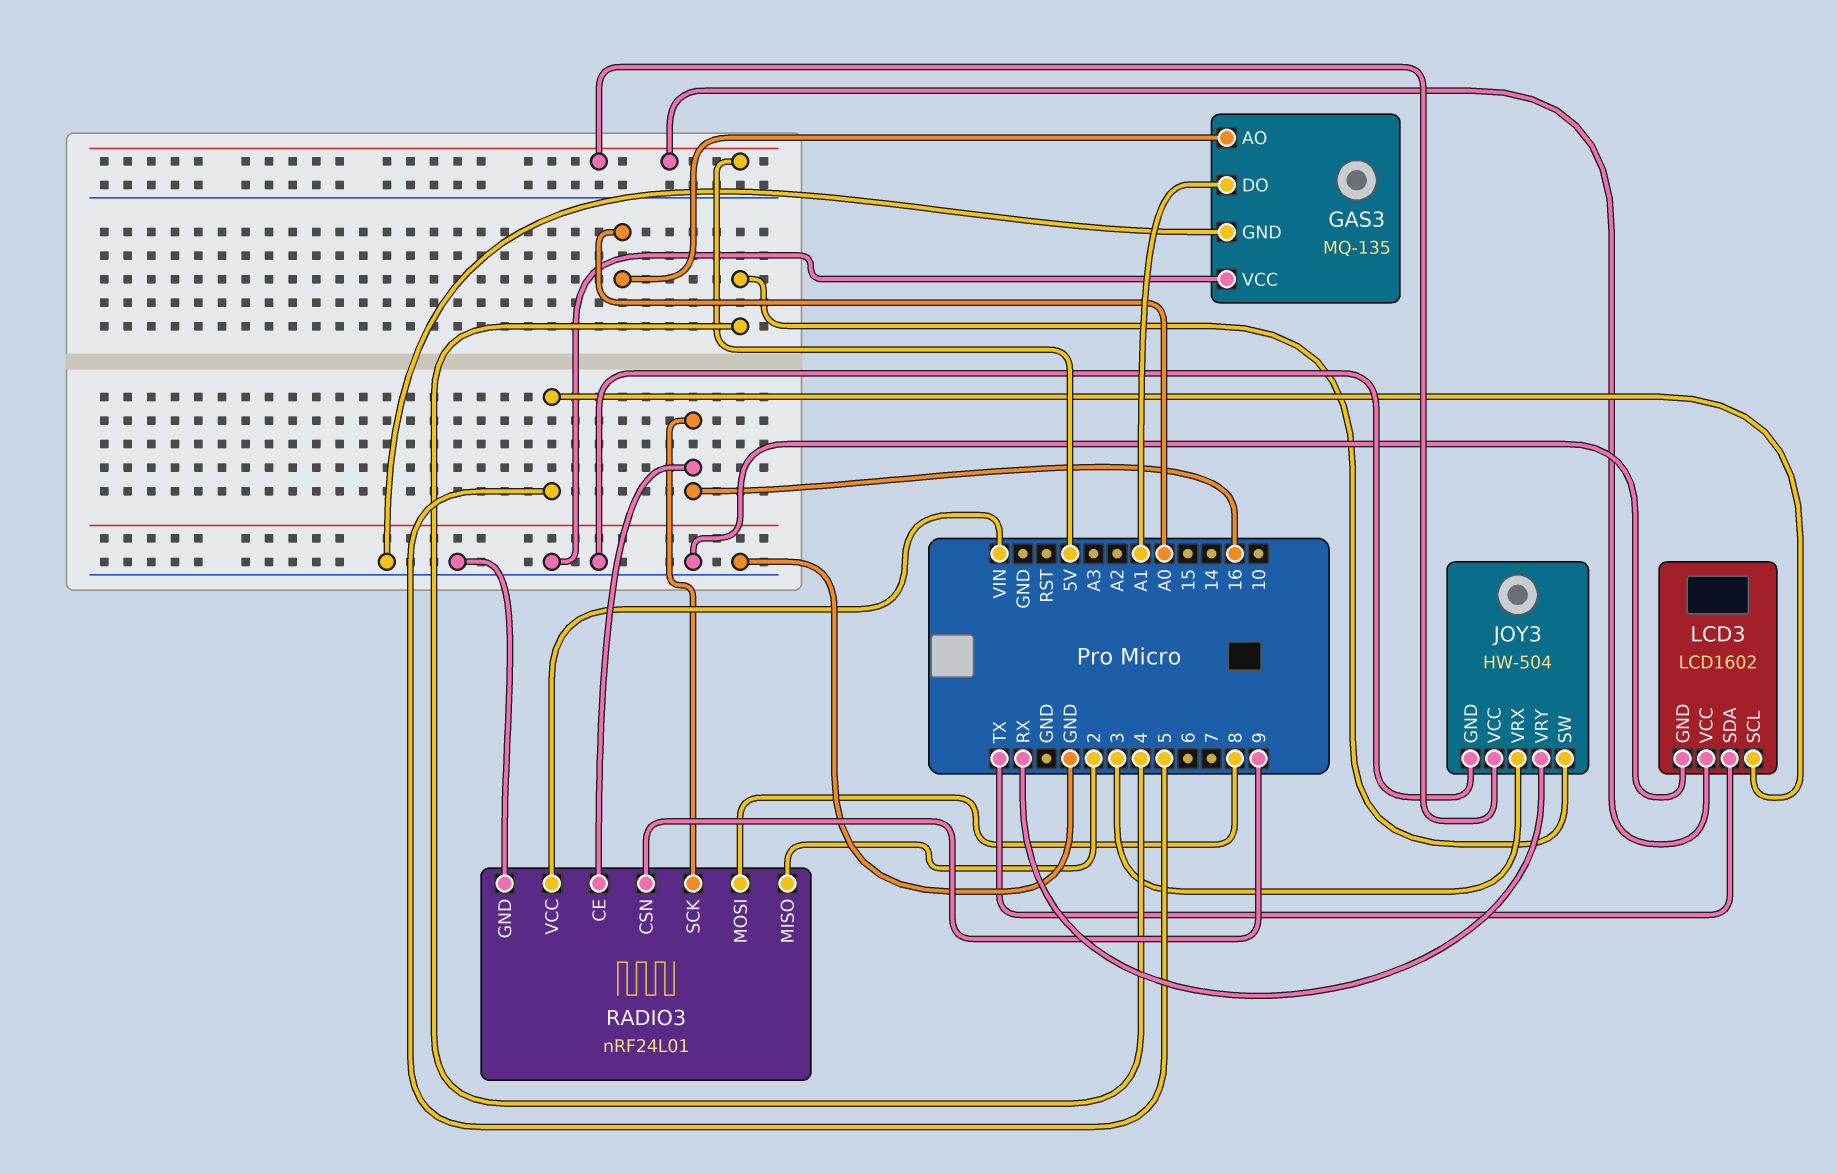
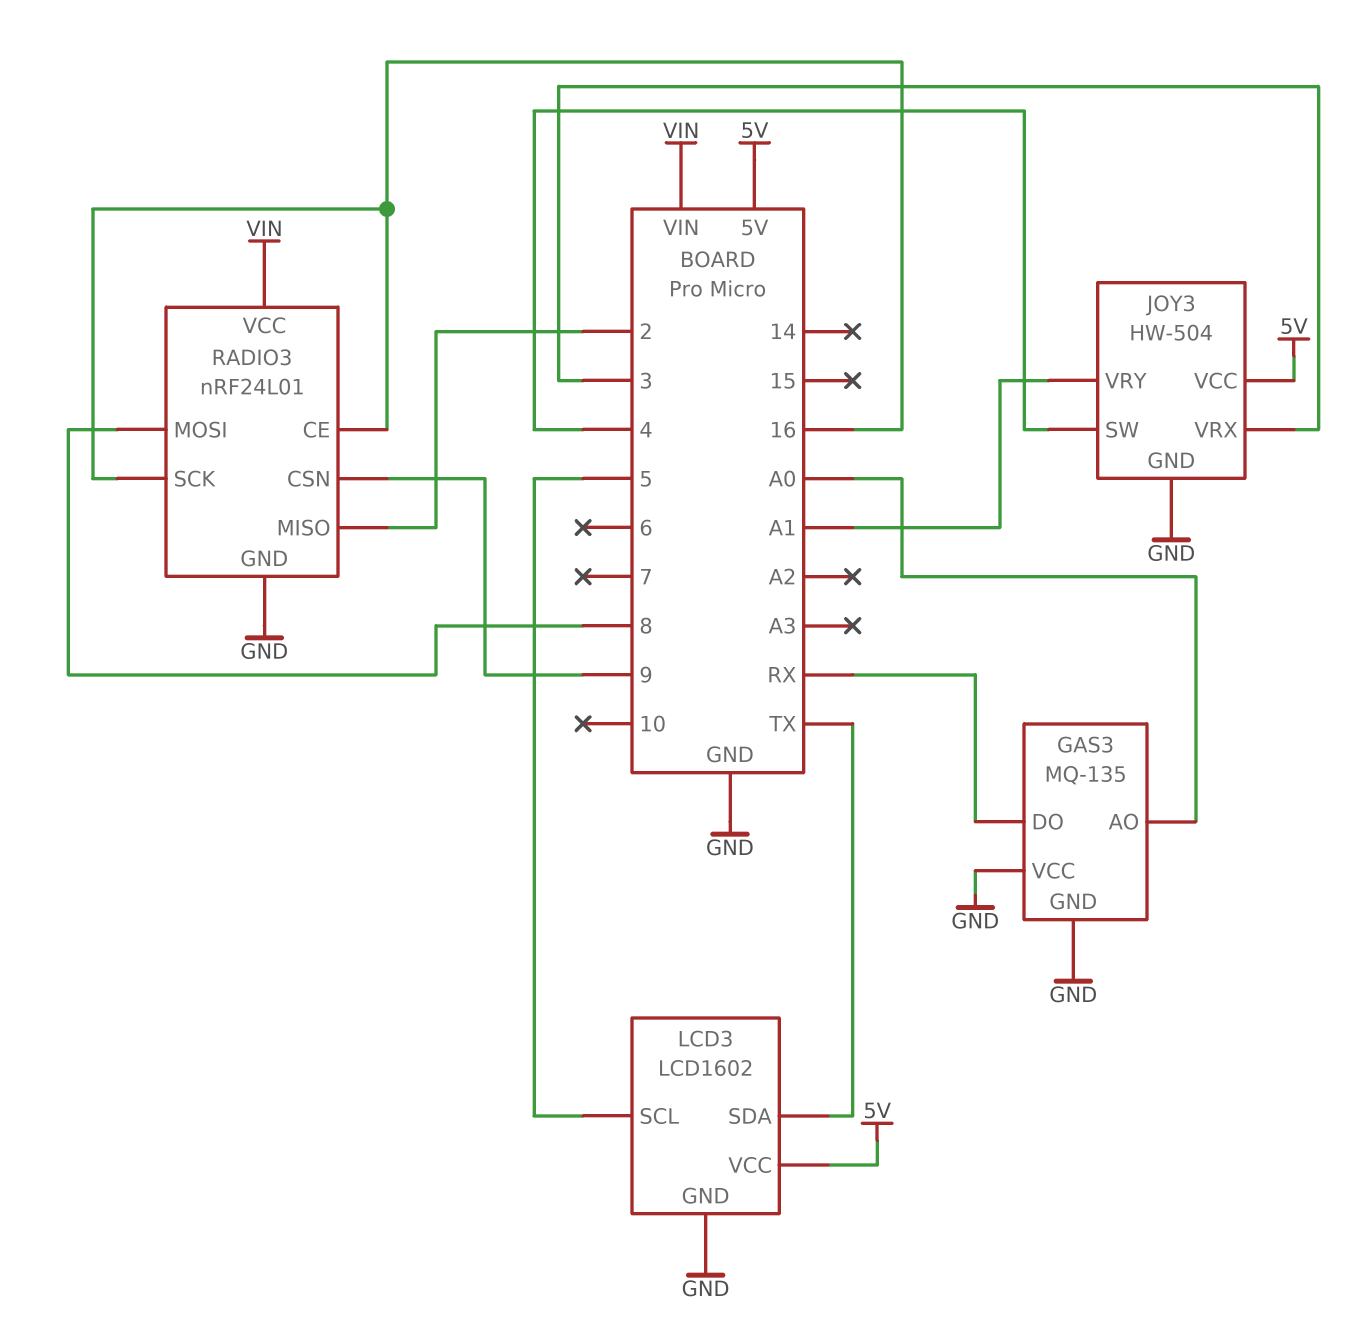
GAS3 pin DO: A1 -> RX
JOY3 pin VRY: RX -> A1

